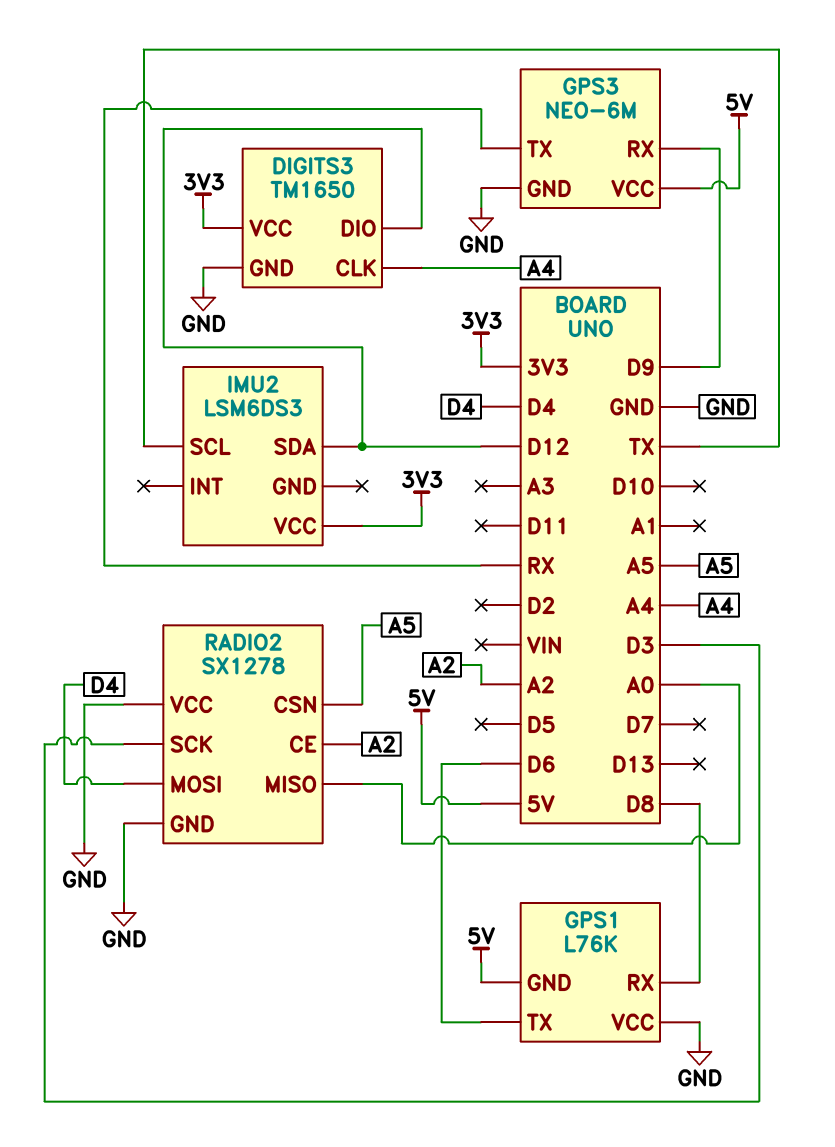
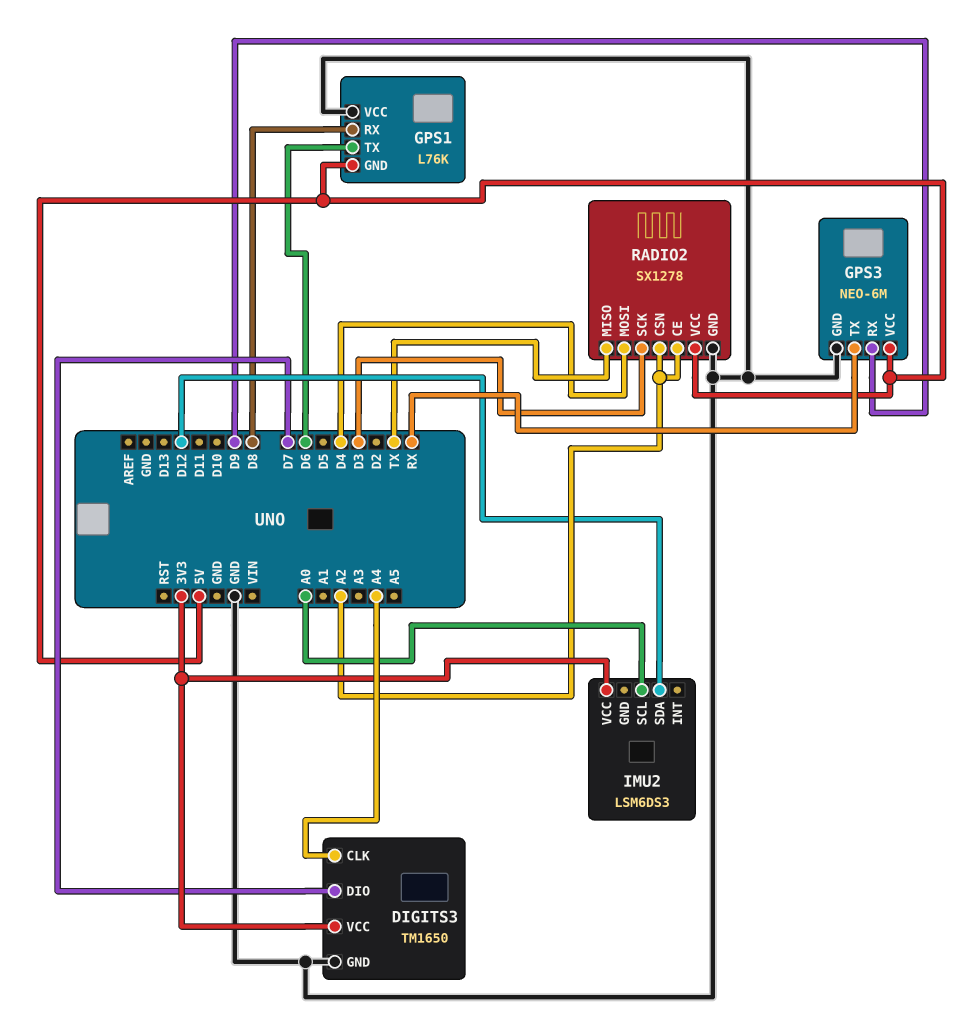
DIGITS3 pin DIO: D12 -> D7
IMU2 pin SCL: TX -> A0
RADIO2 pin CSN: A5 -> A2
RADIO2 pin MISO: A0 -> TX
RADIO2 pin VCC: GND -> 5V

